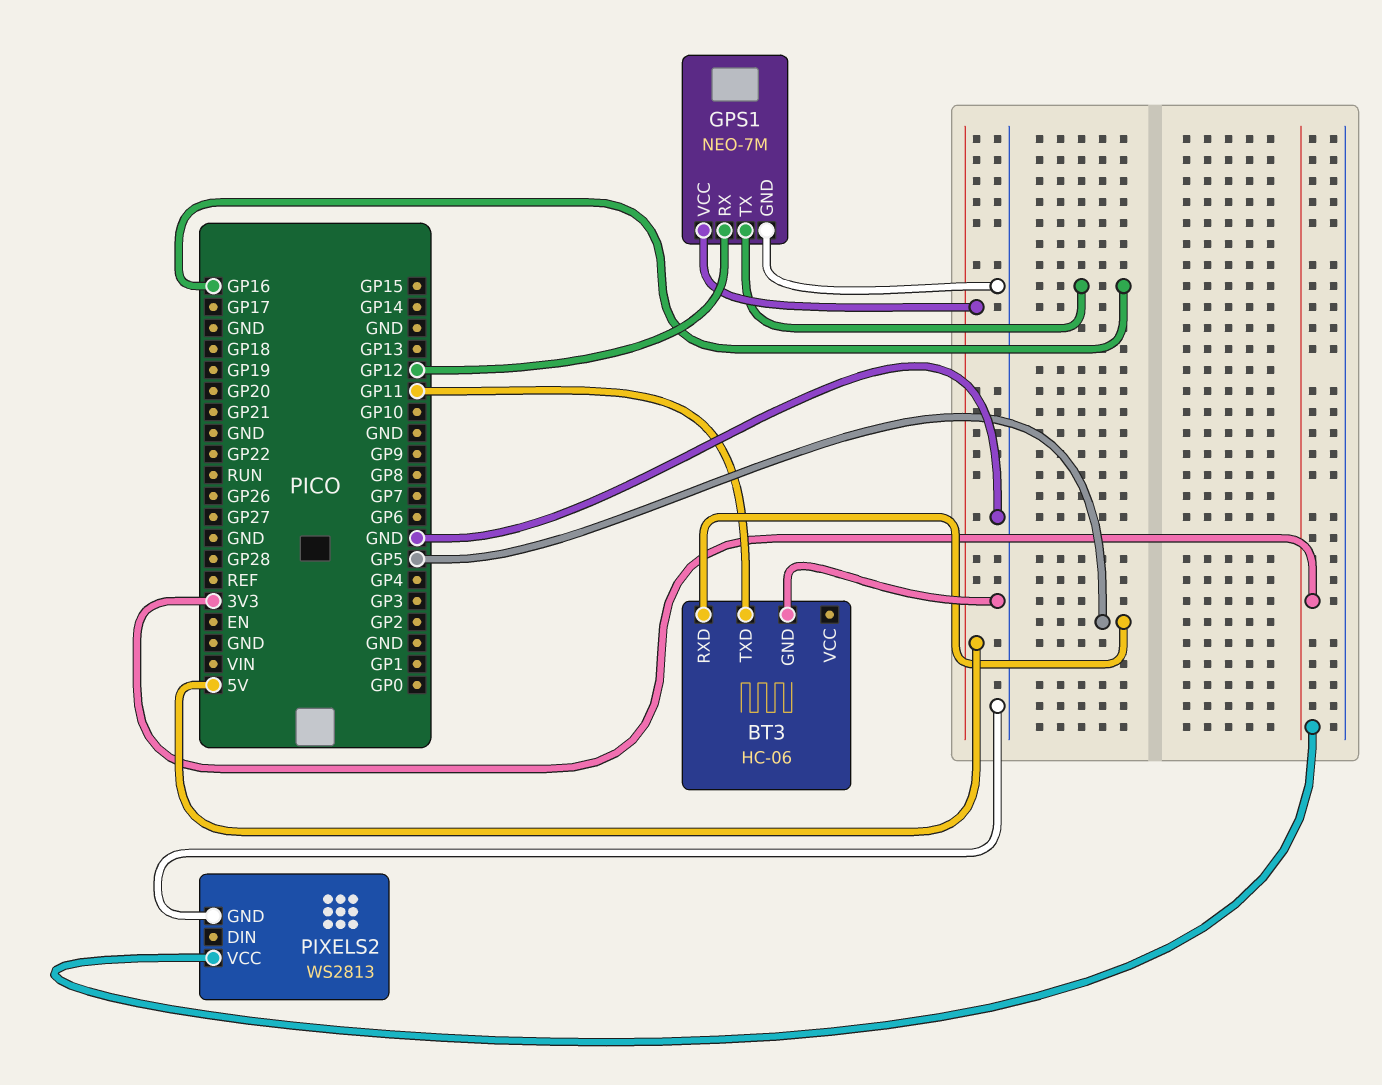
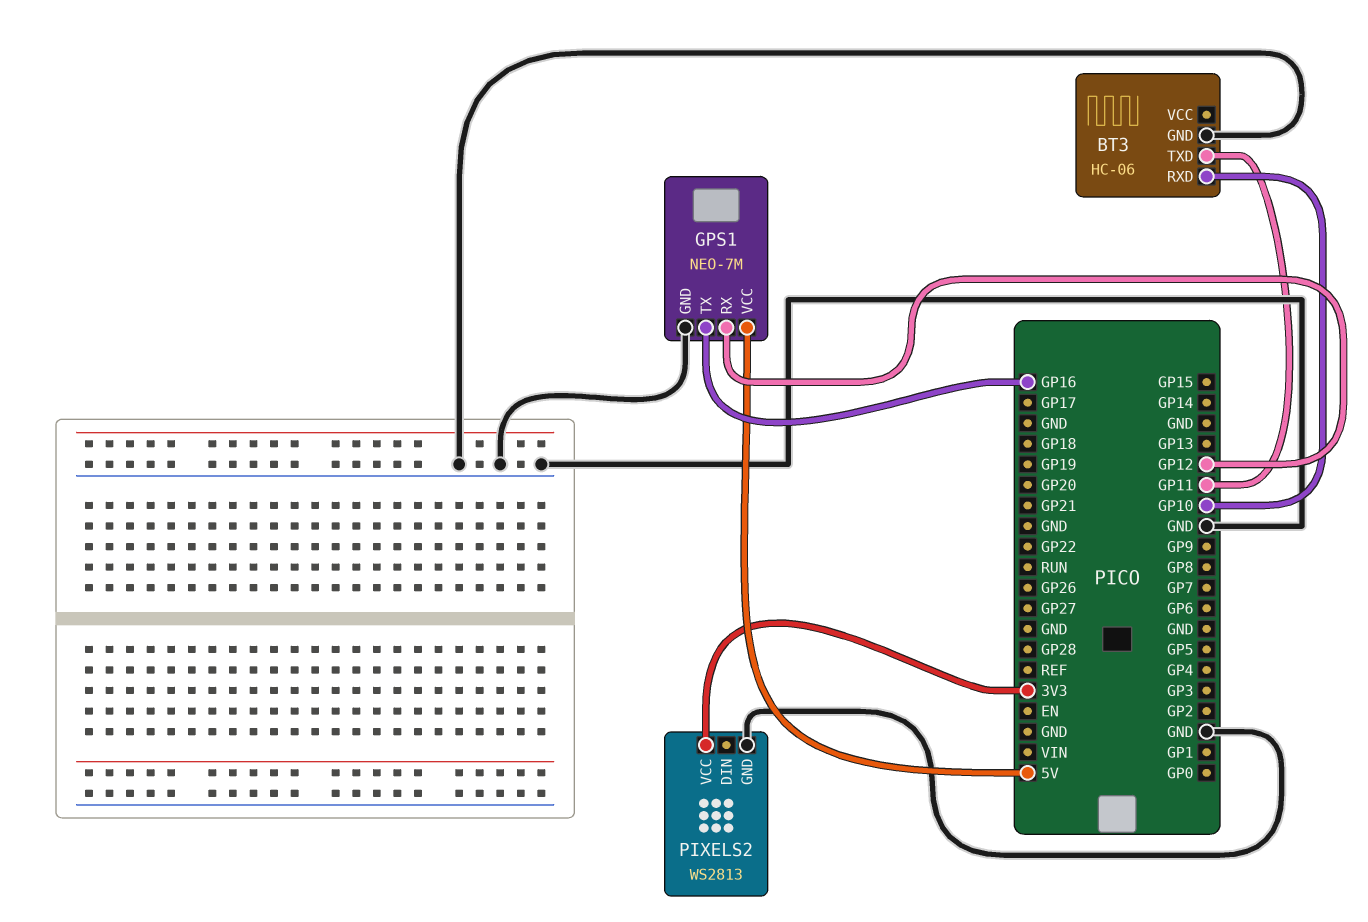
BT3 pin RXD: GP5 -> GP10

